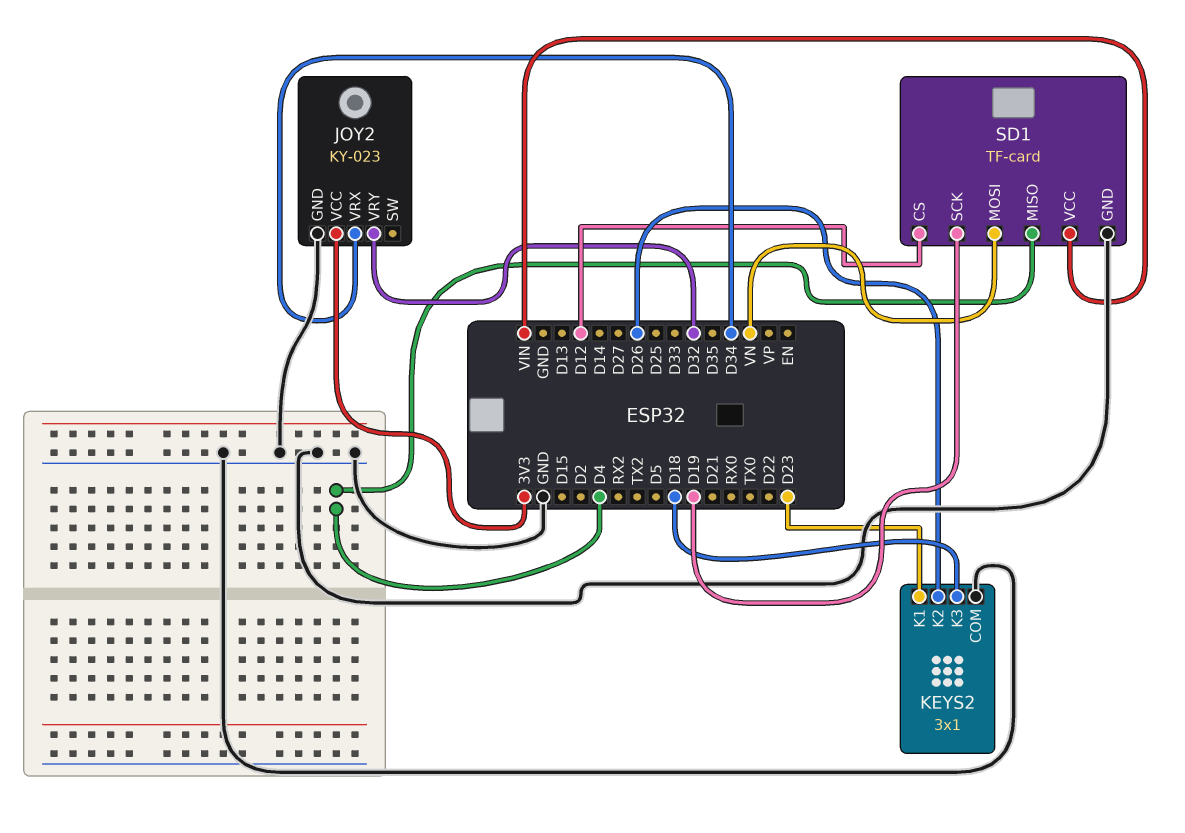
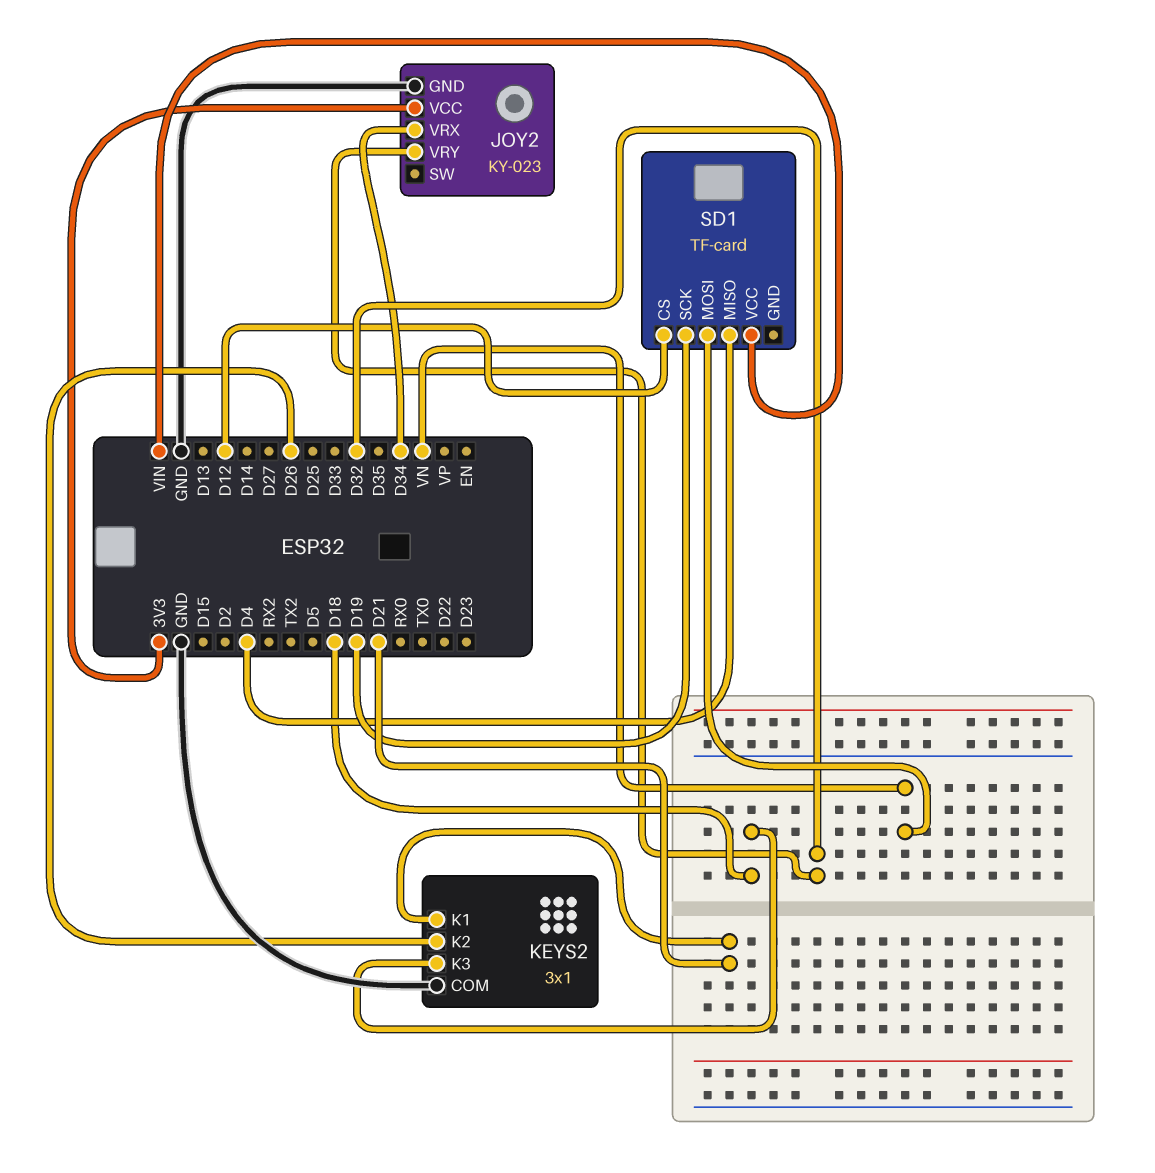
KEYS2 pin K1: D23 -> D21
SD1 pin GND: GND -> none

